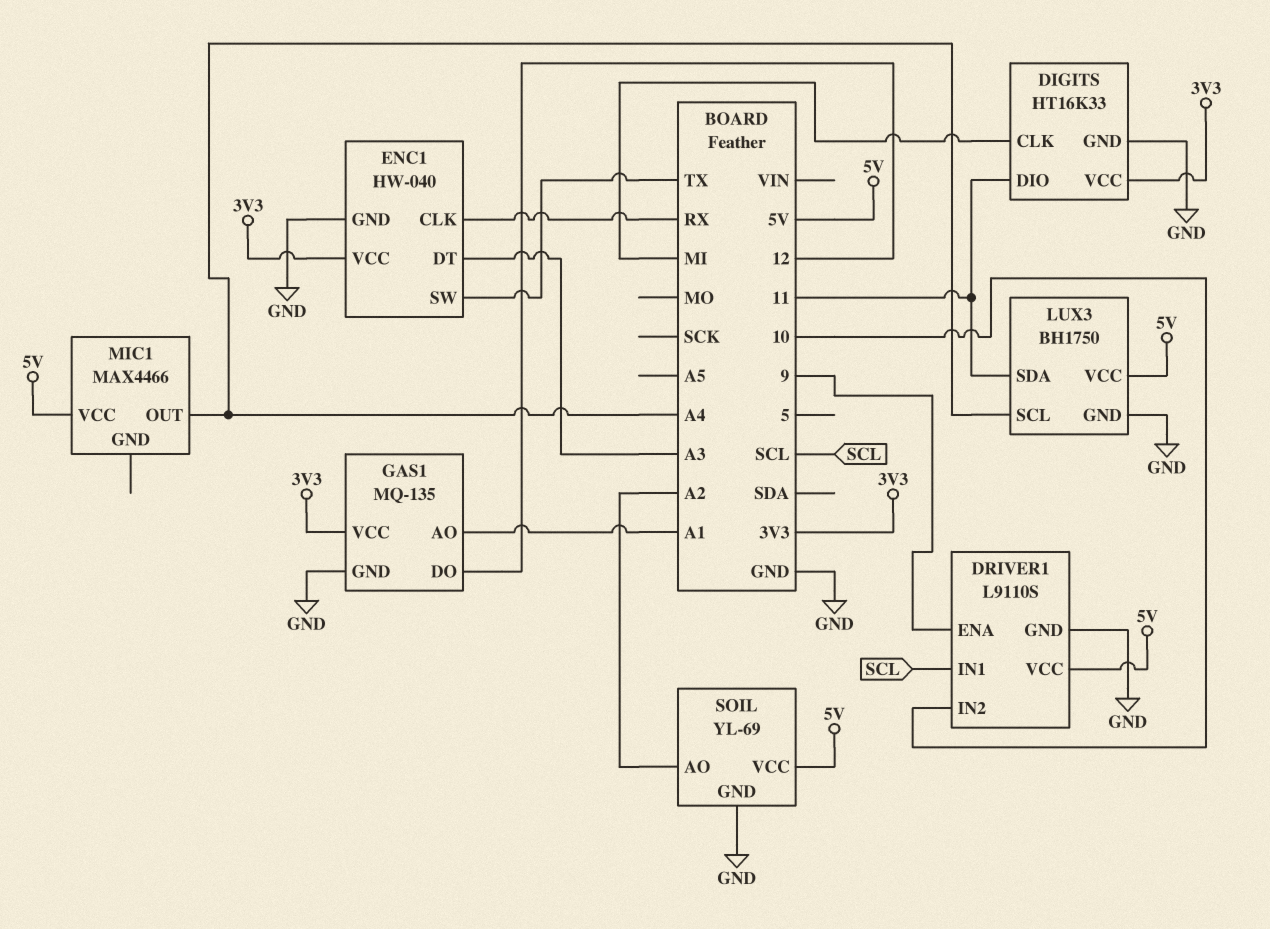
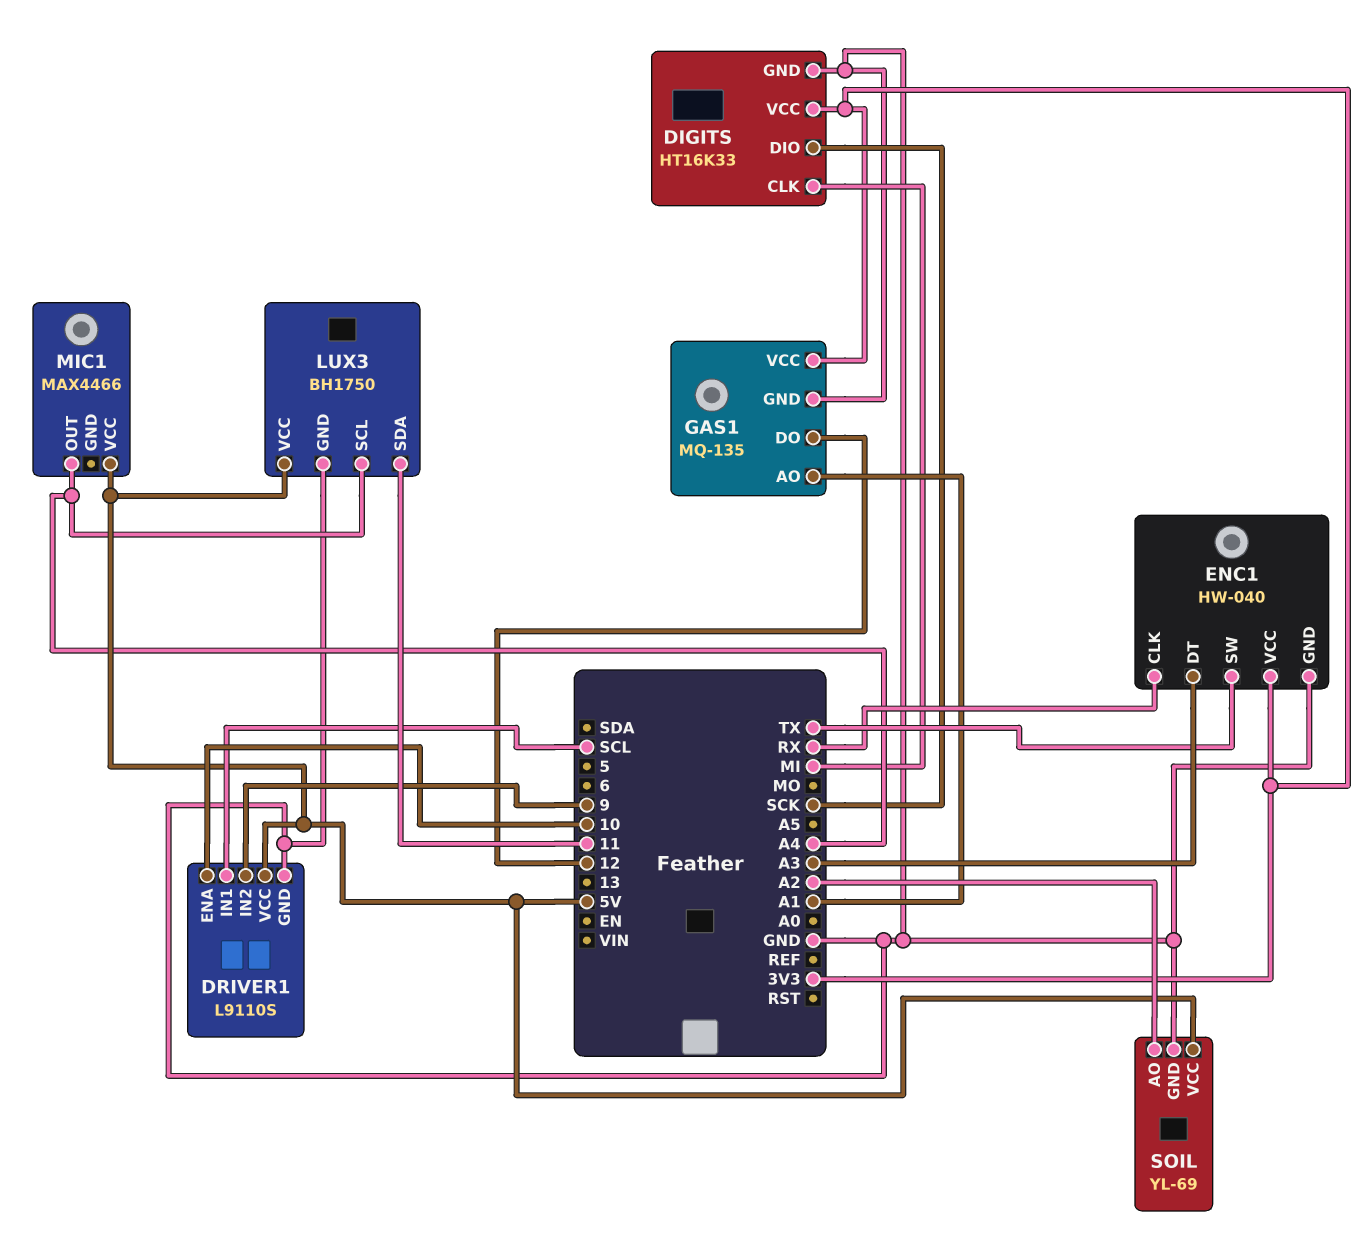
DIGITS pin DIO: 11 -> SCK
DRIVER1 pin ENA: 9 -> 10
DRIVER1 pin IN2: 10 -> 9

